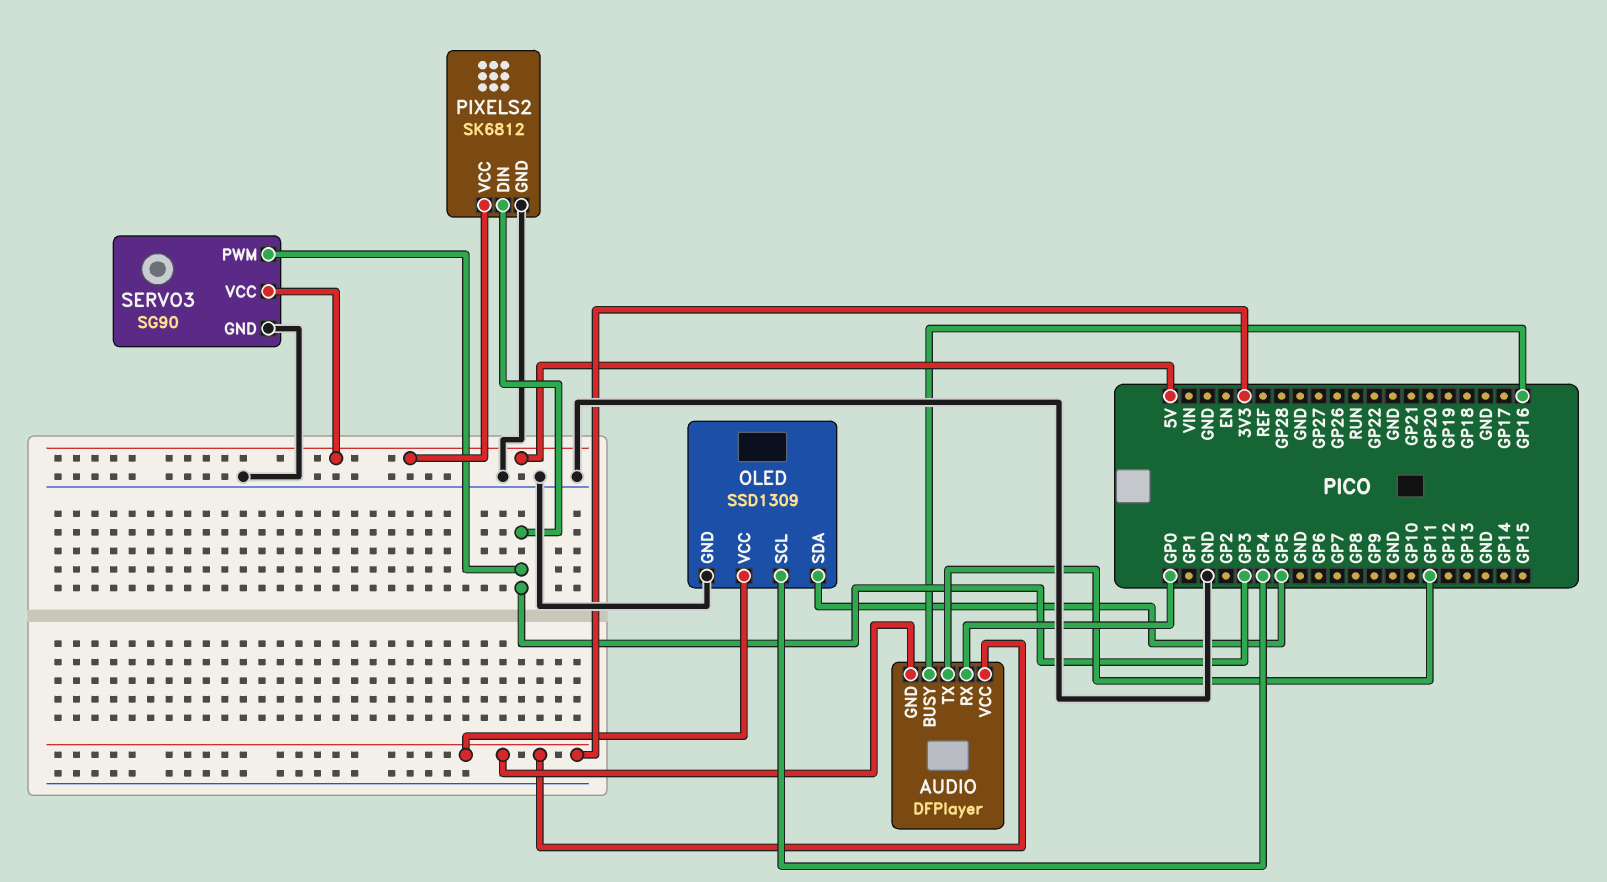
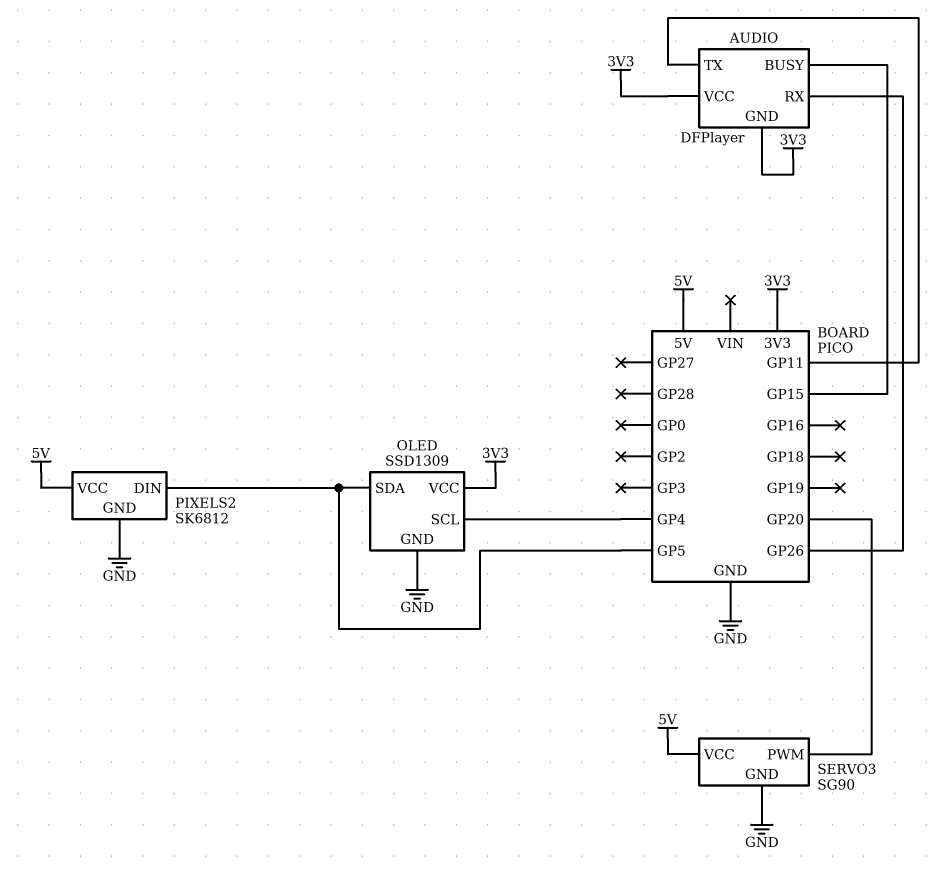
AUDIO pin BUSY: GP16 -> GP15
AUDIO pin RX: GP0 -> GP26
PIXELS2 pin DIN: GP3 -> GP5
SERVO3 pin PWM: GP3 -> GP20

